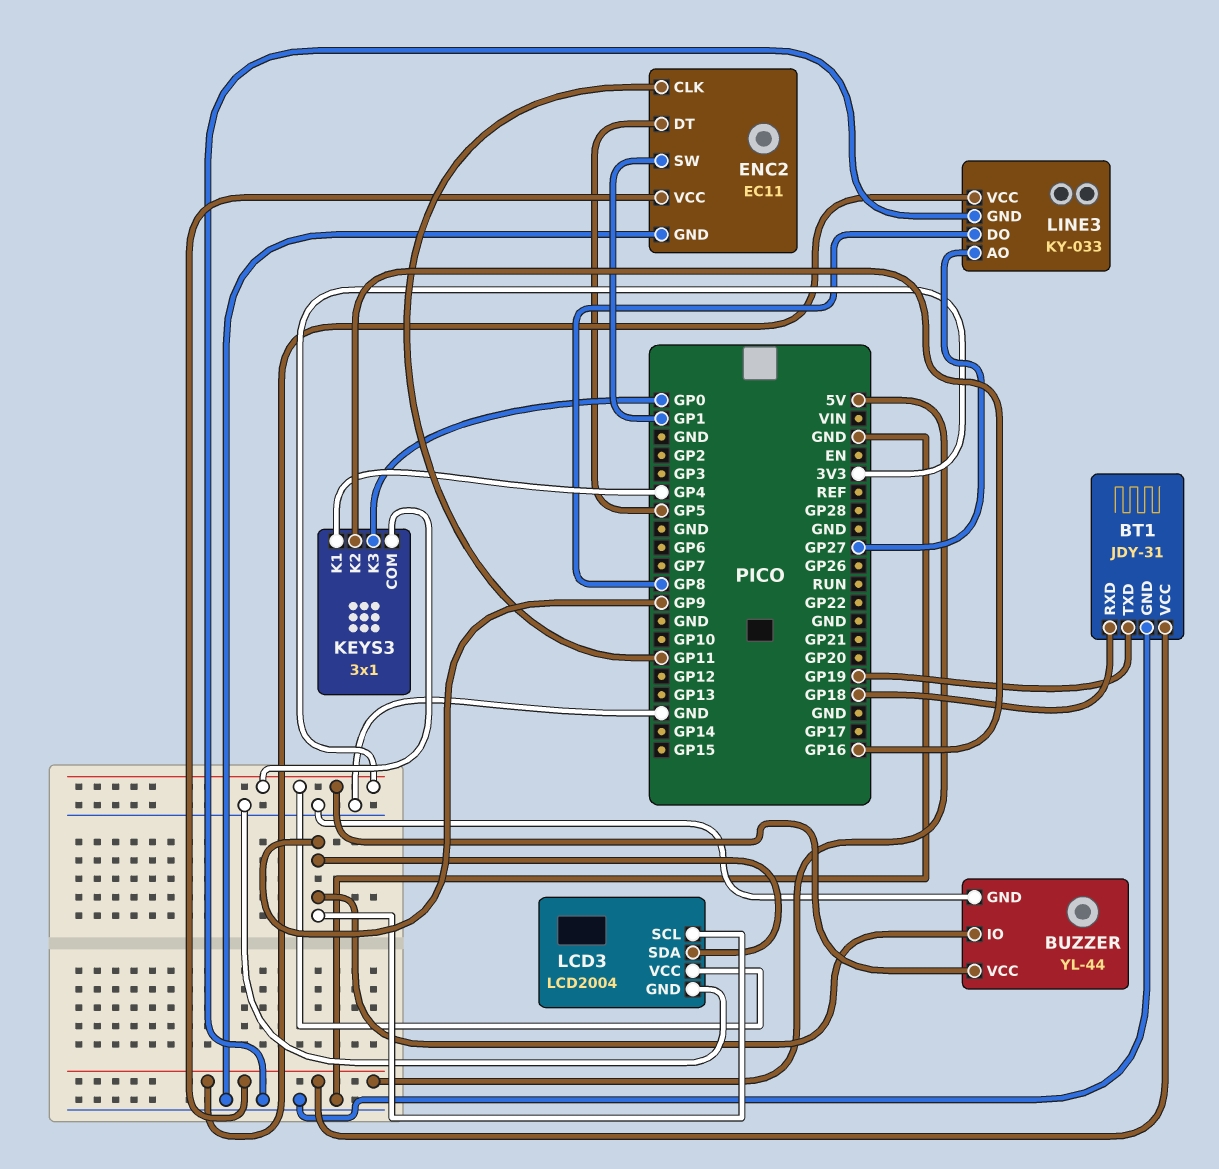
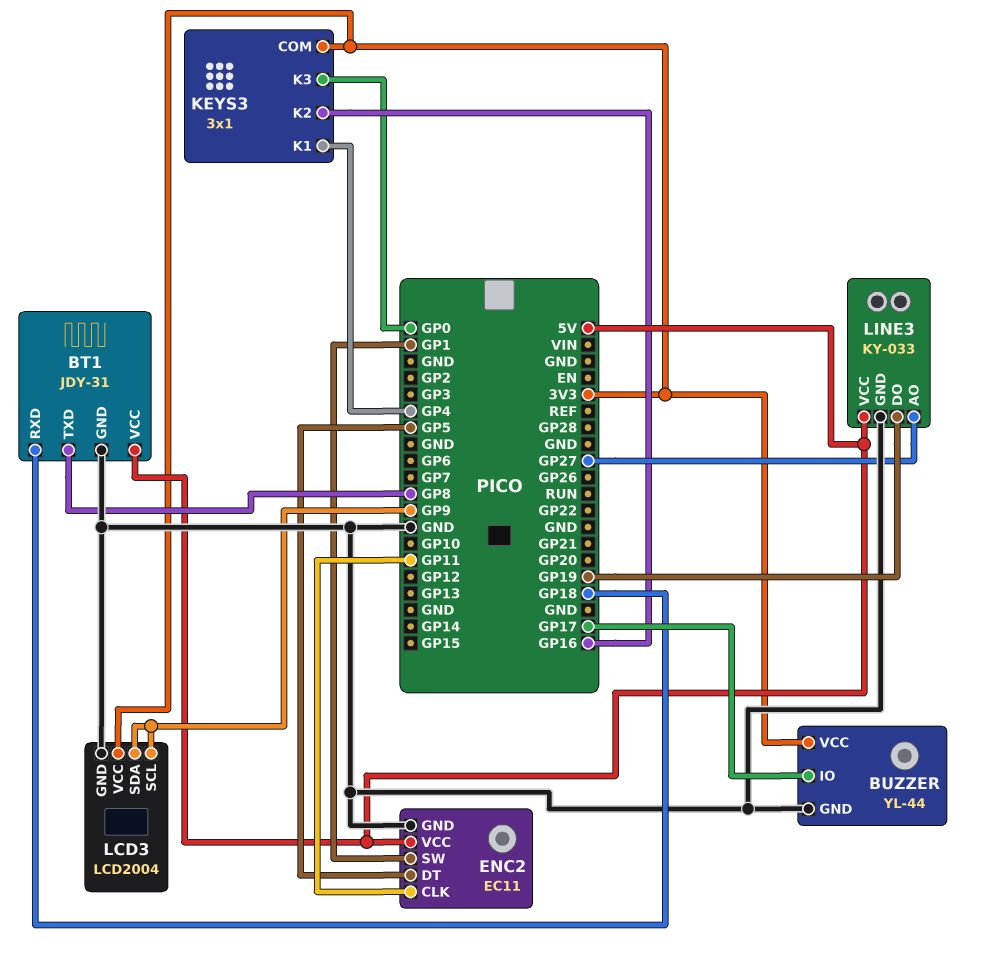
BT1 pin TXD: GP19 -> GP8
BUZZER pin IO: GP9 -> GP17
LINE3 pin DO: GP8 -> GP19

